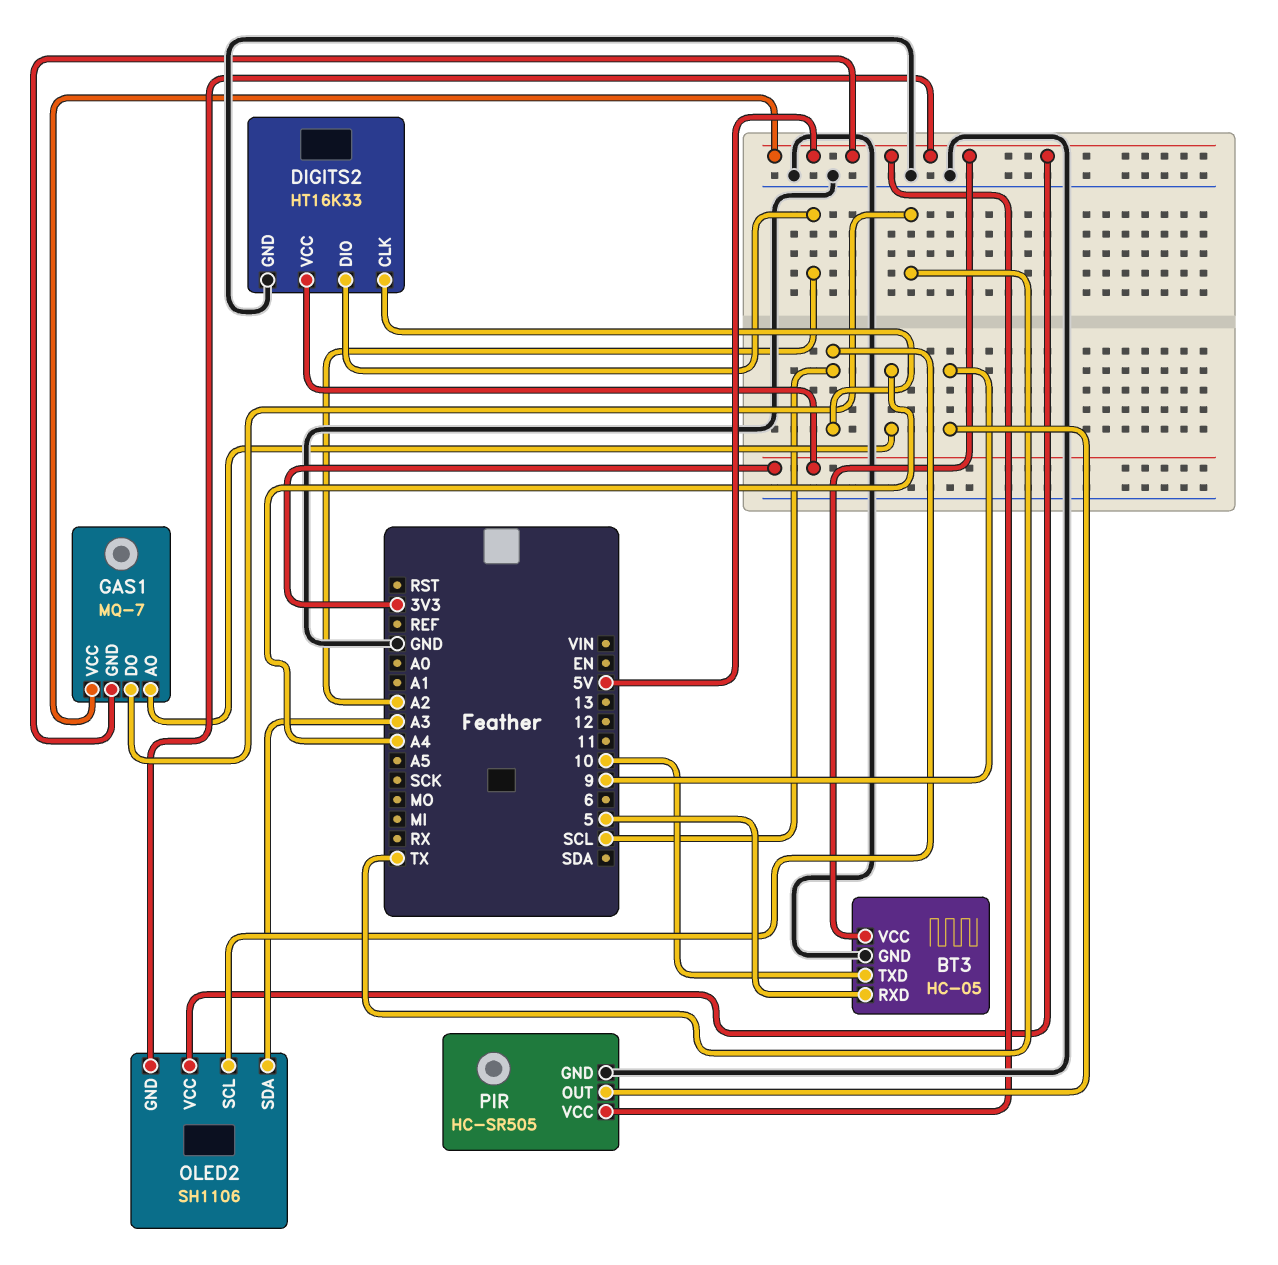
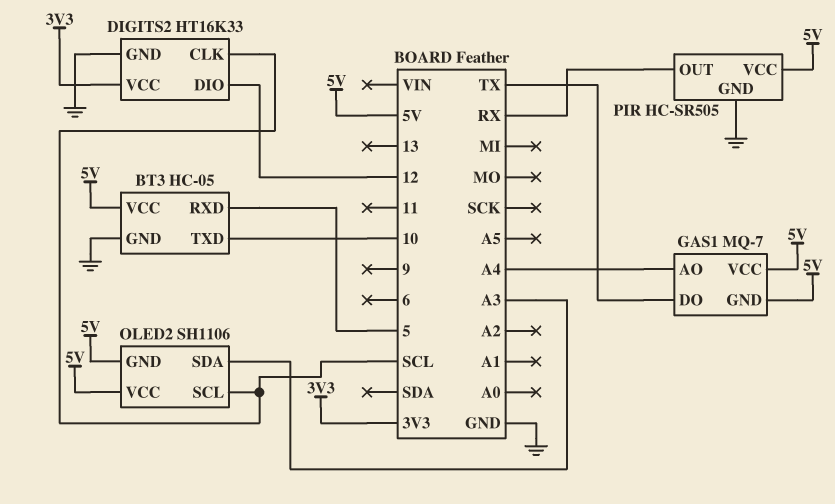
DIGITS2 pin DIO: A2 -> 12
PIR pin OUT: 9 -> RX

